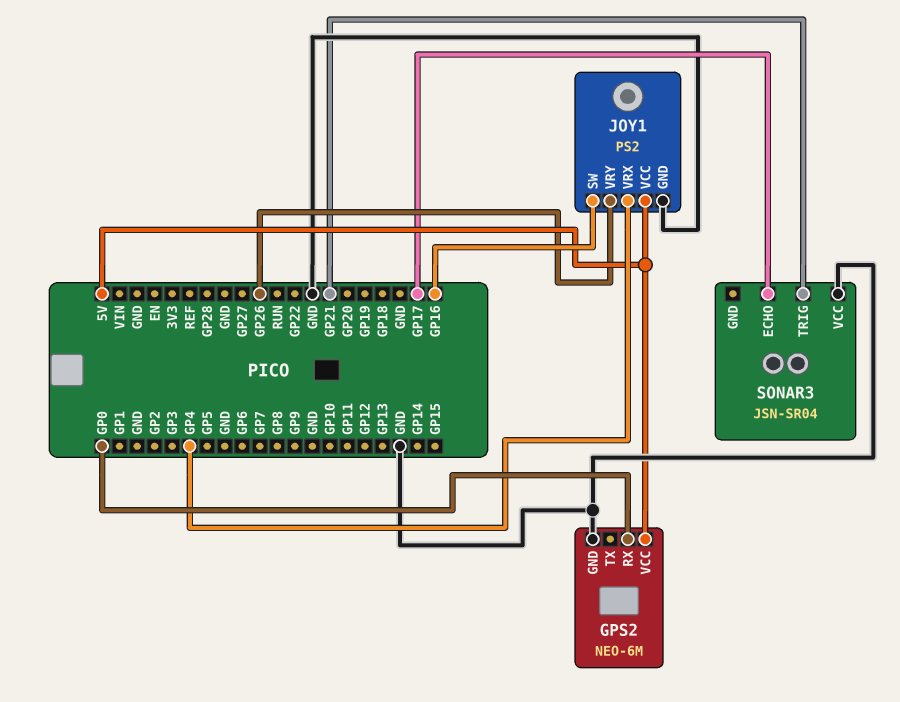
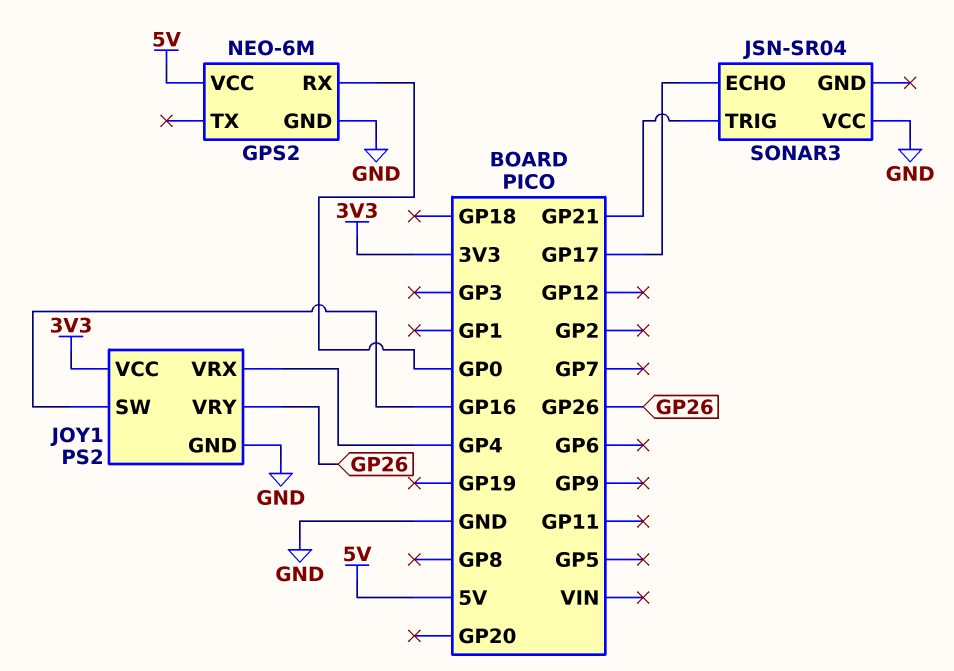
JOY1 pin VCC: 5V -> 3V3

